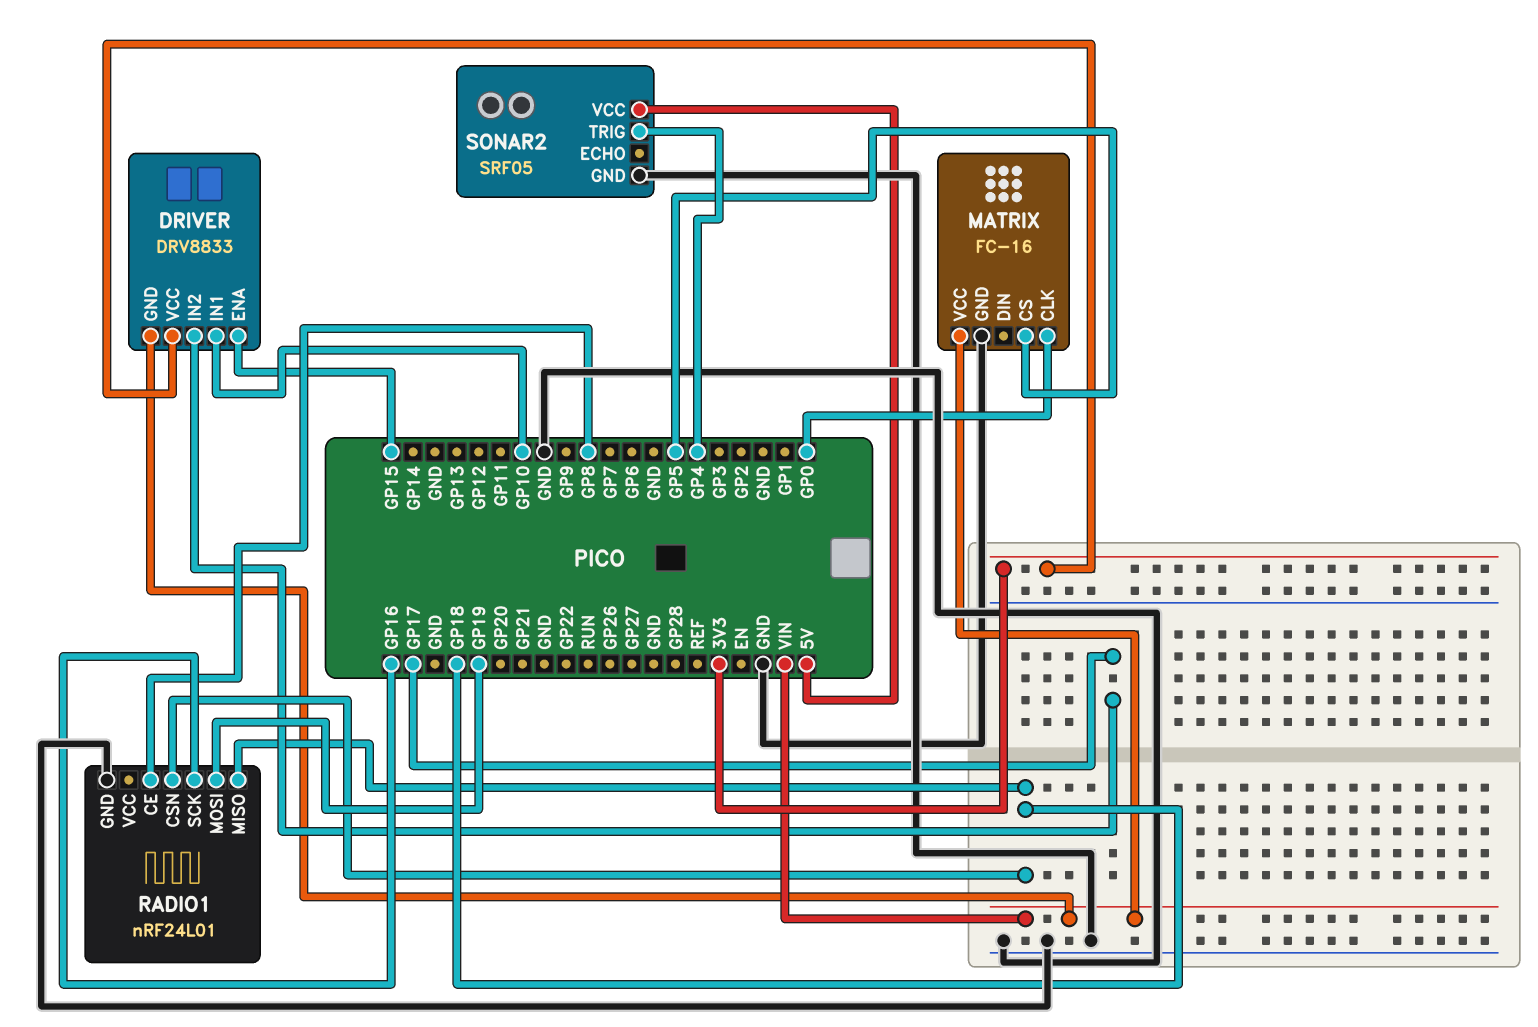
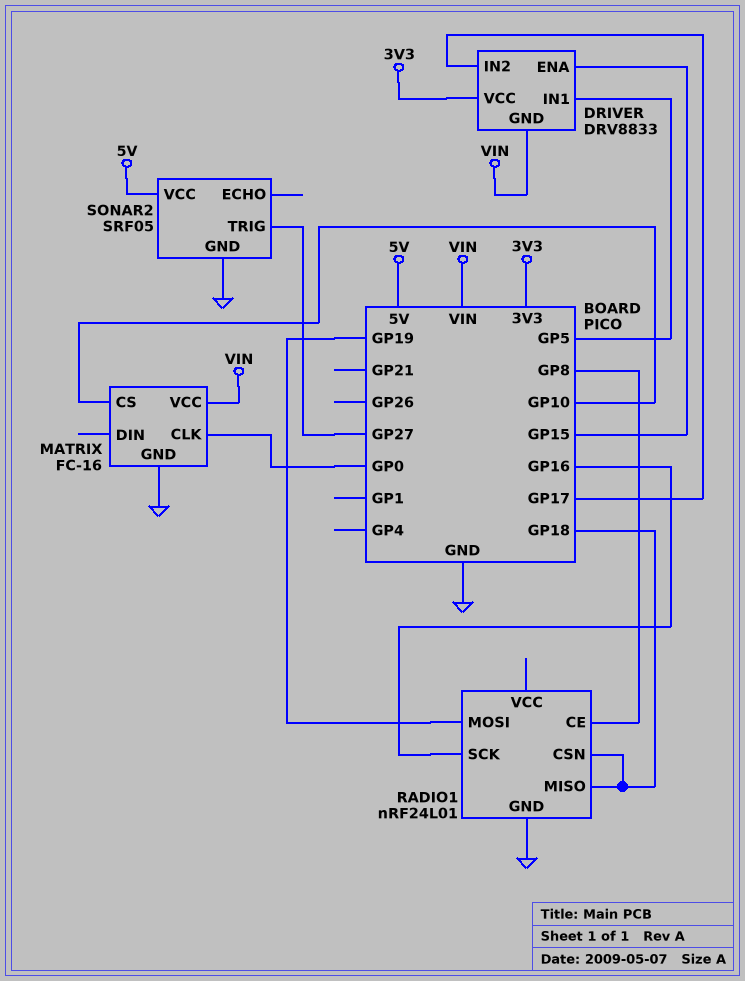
DRIVER pin IN1: GP10 -> GP5
MATRIX pin CS: GP5 -> GP10
SONAR2 pin TRIG: GP4 -> GP27

